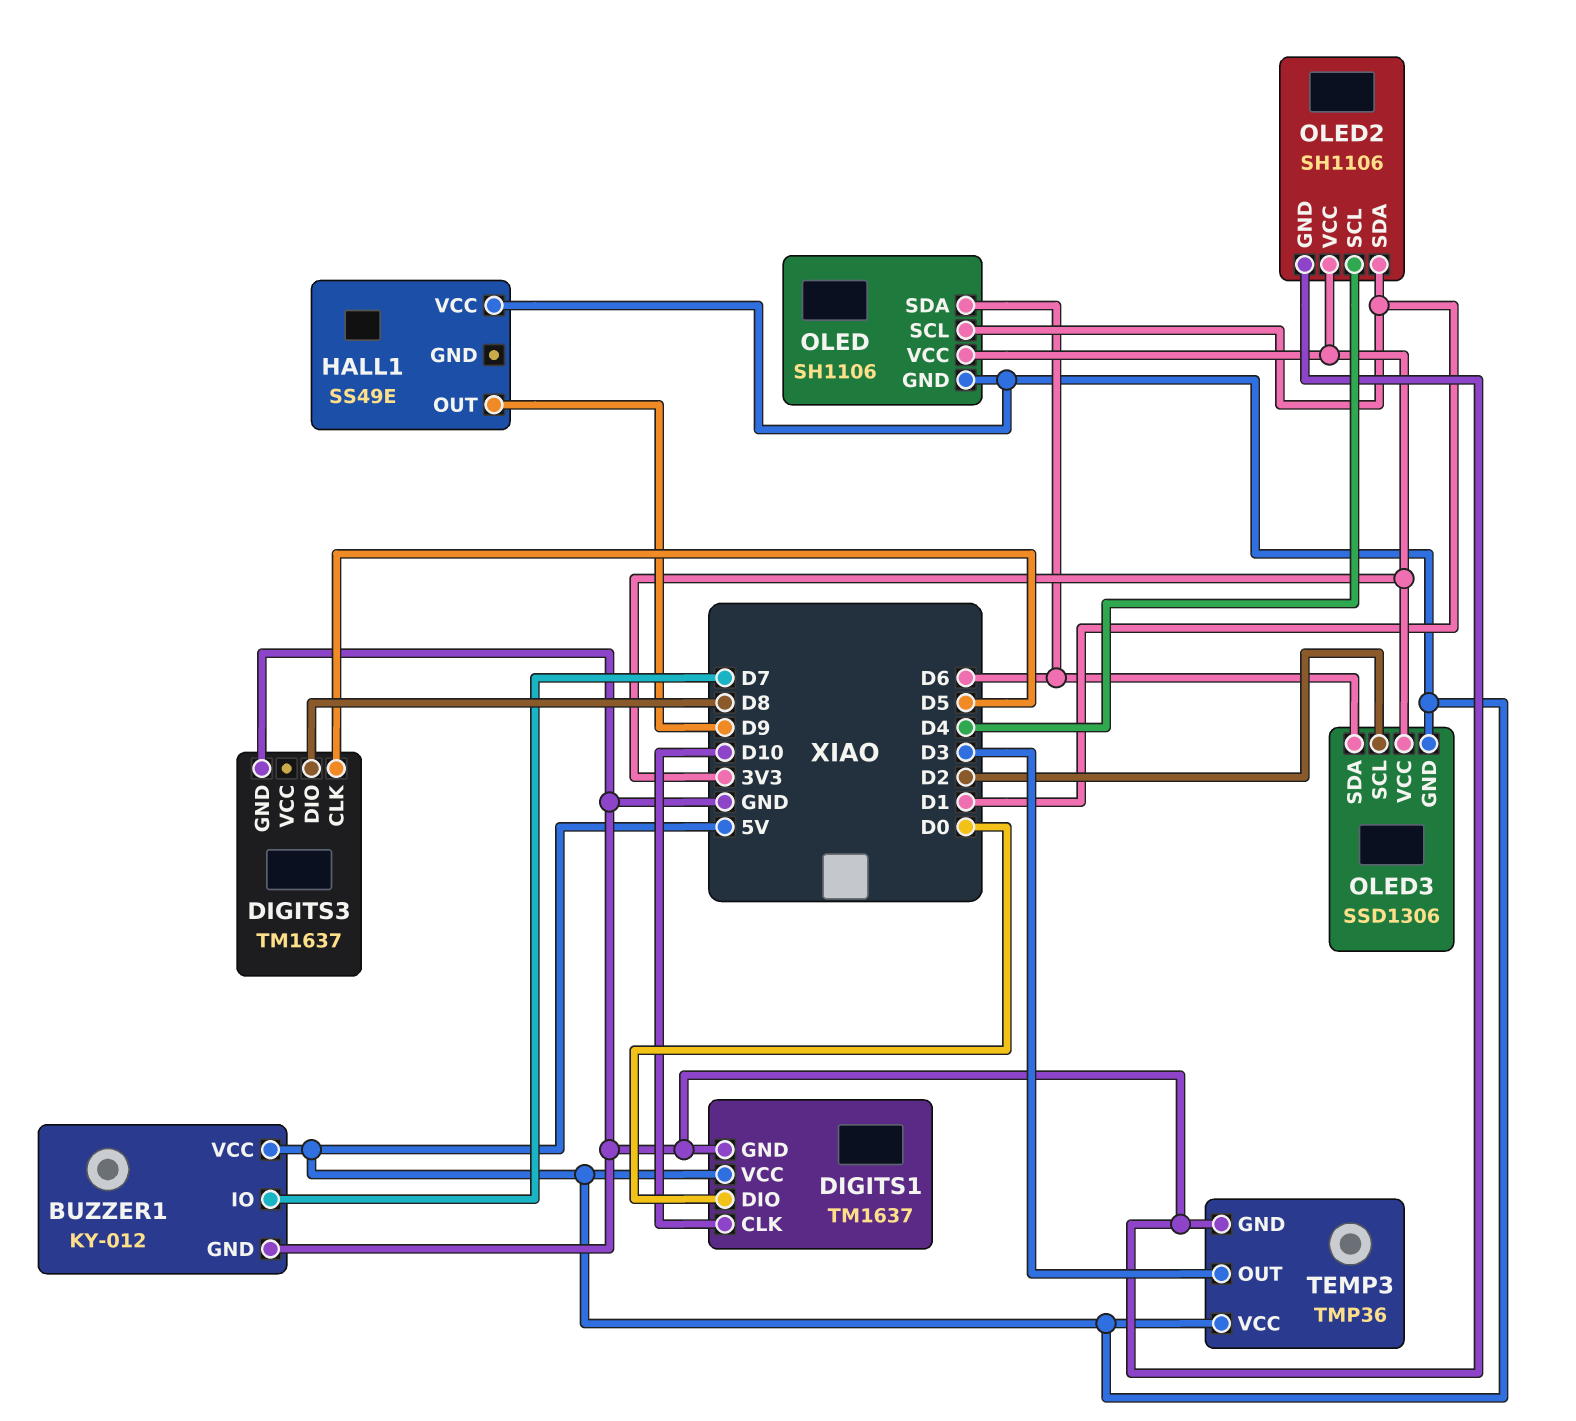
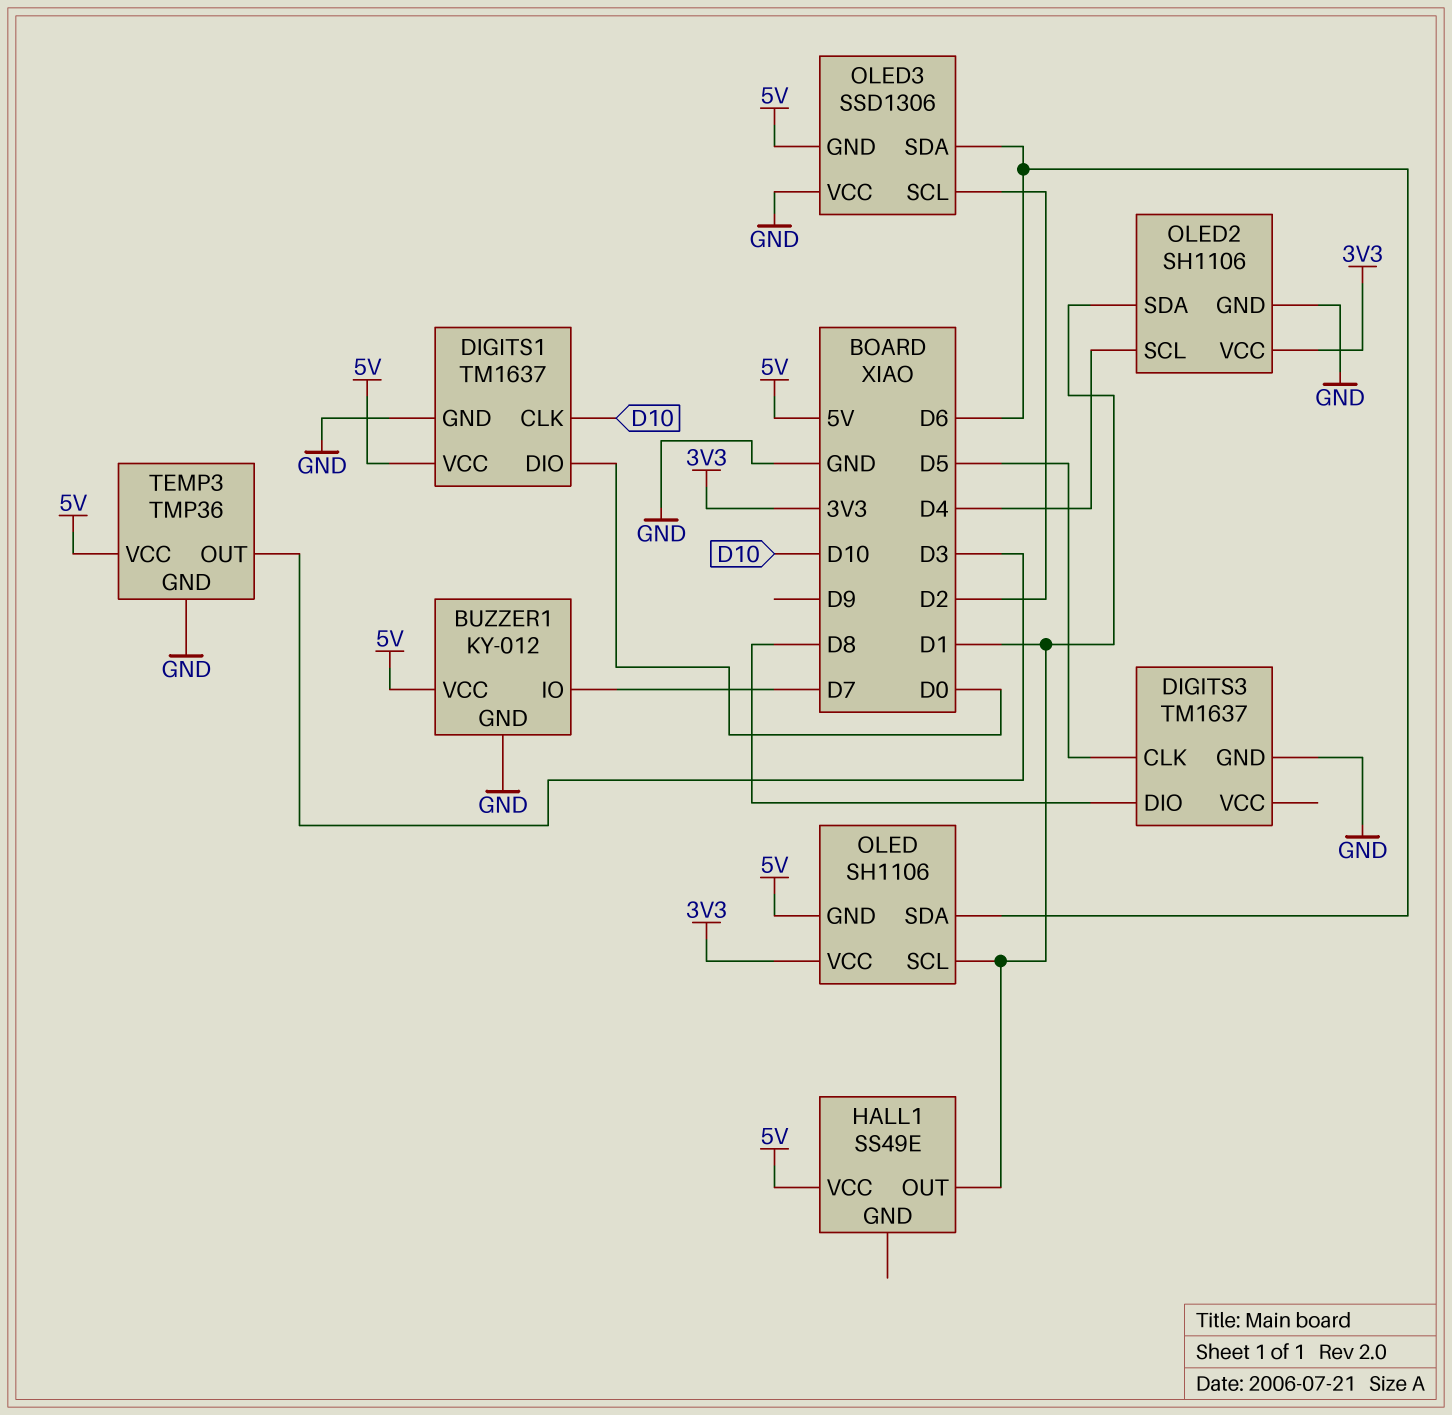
HALL1 pin OUT: D9 -> D1
OLED3 pin VCC: 3V3 -> GND

